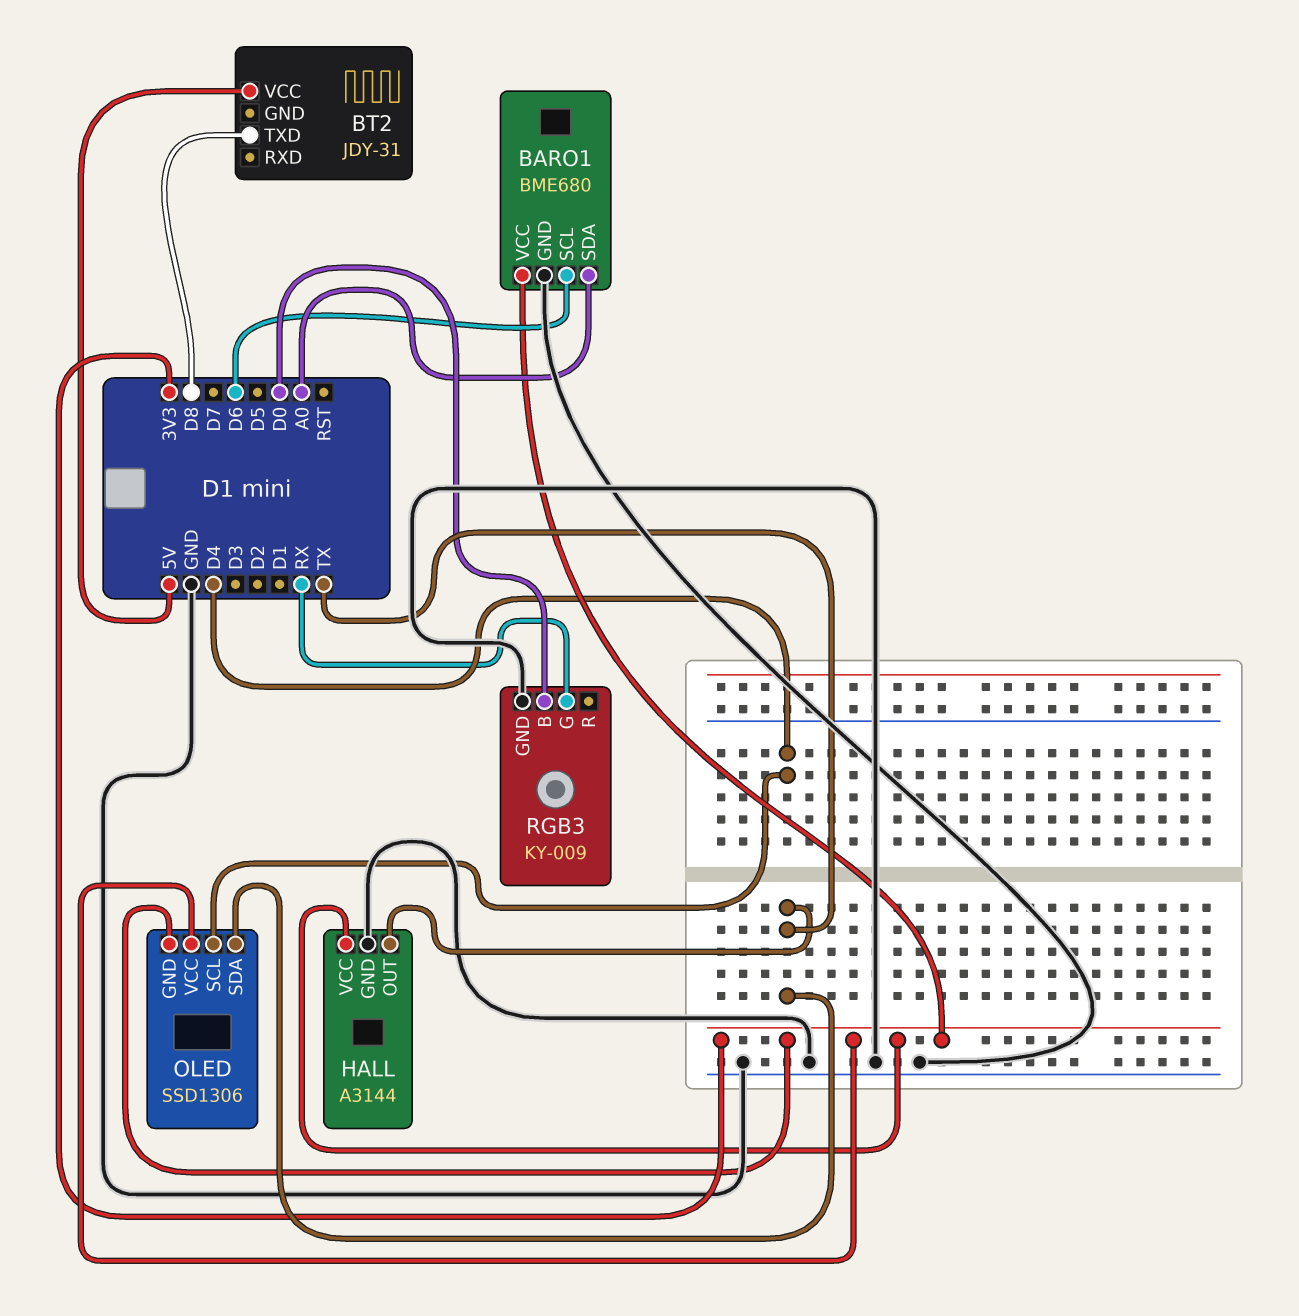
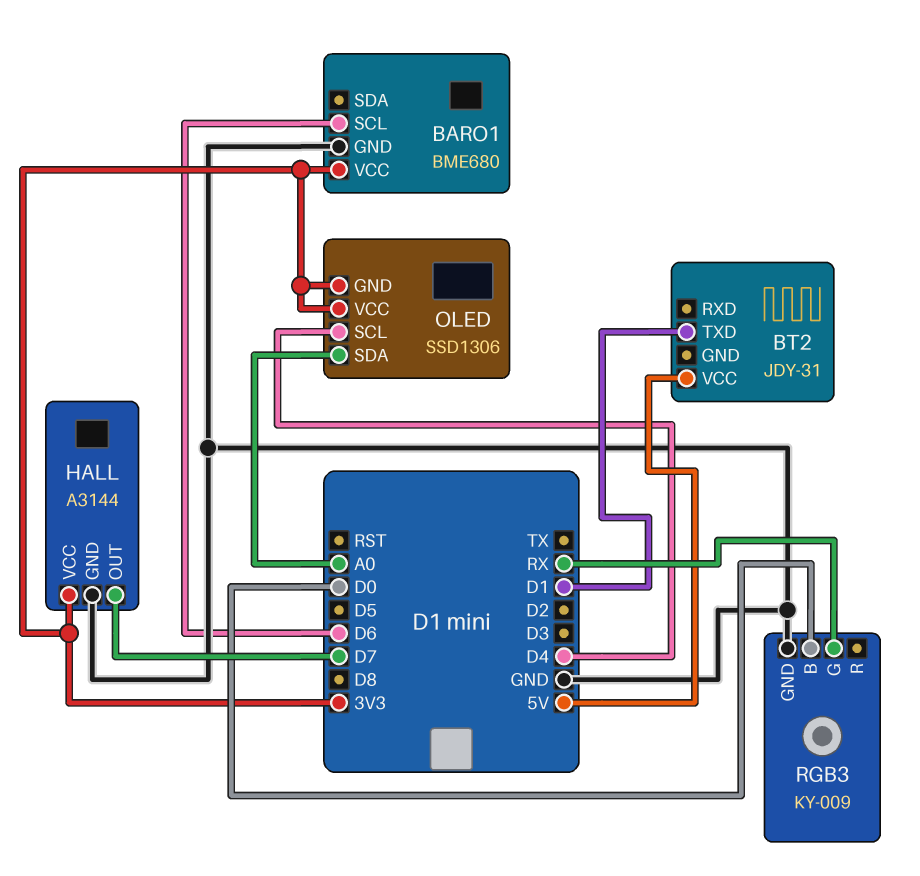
BARO1 pin SDA: A0 -> none
BT2 pin TXD: D8 -> D1
HALL pin OUT: TX -> D7
OLED pin SDA: TX -> A0

